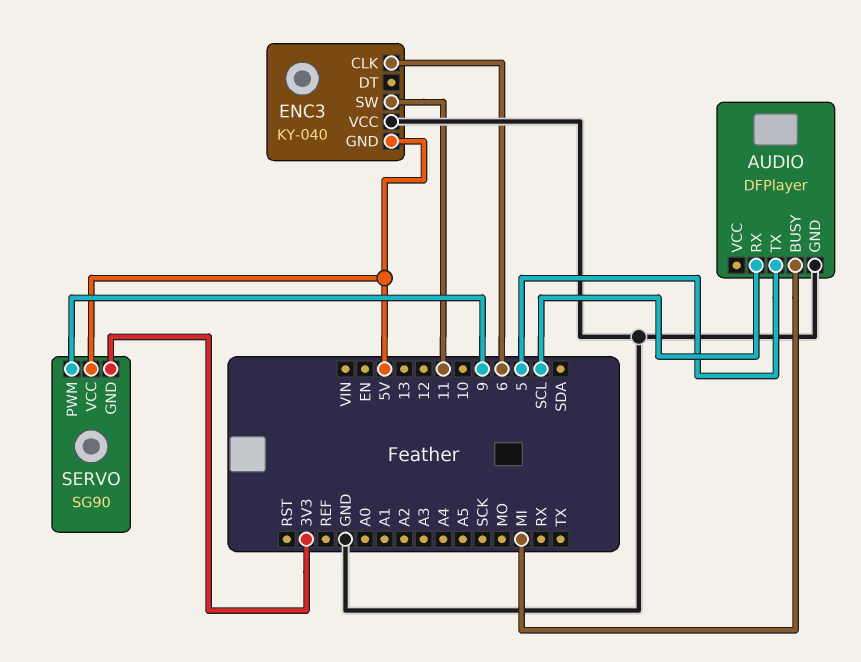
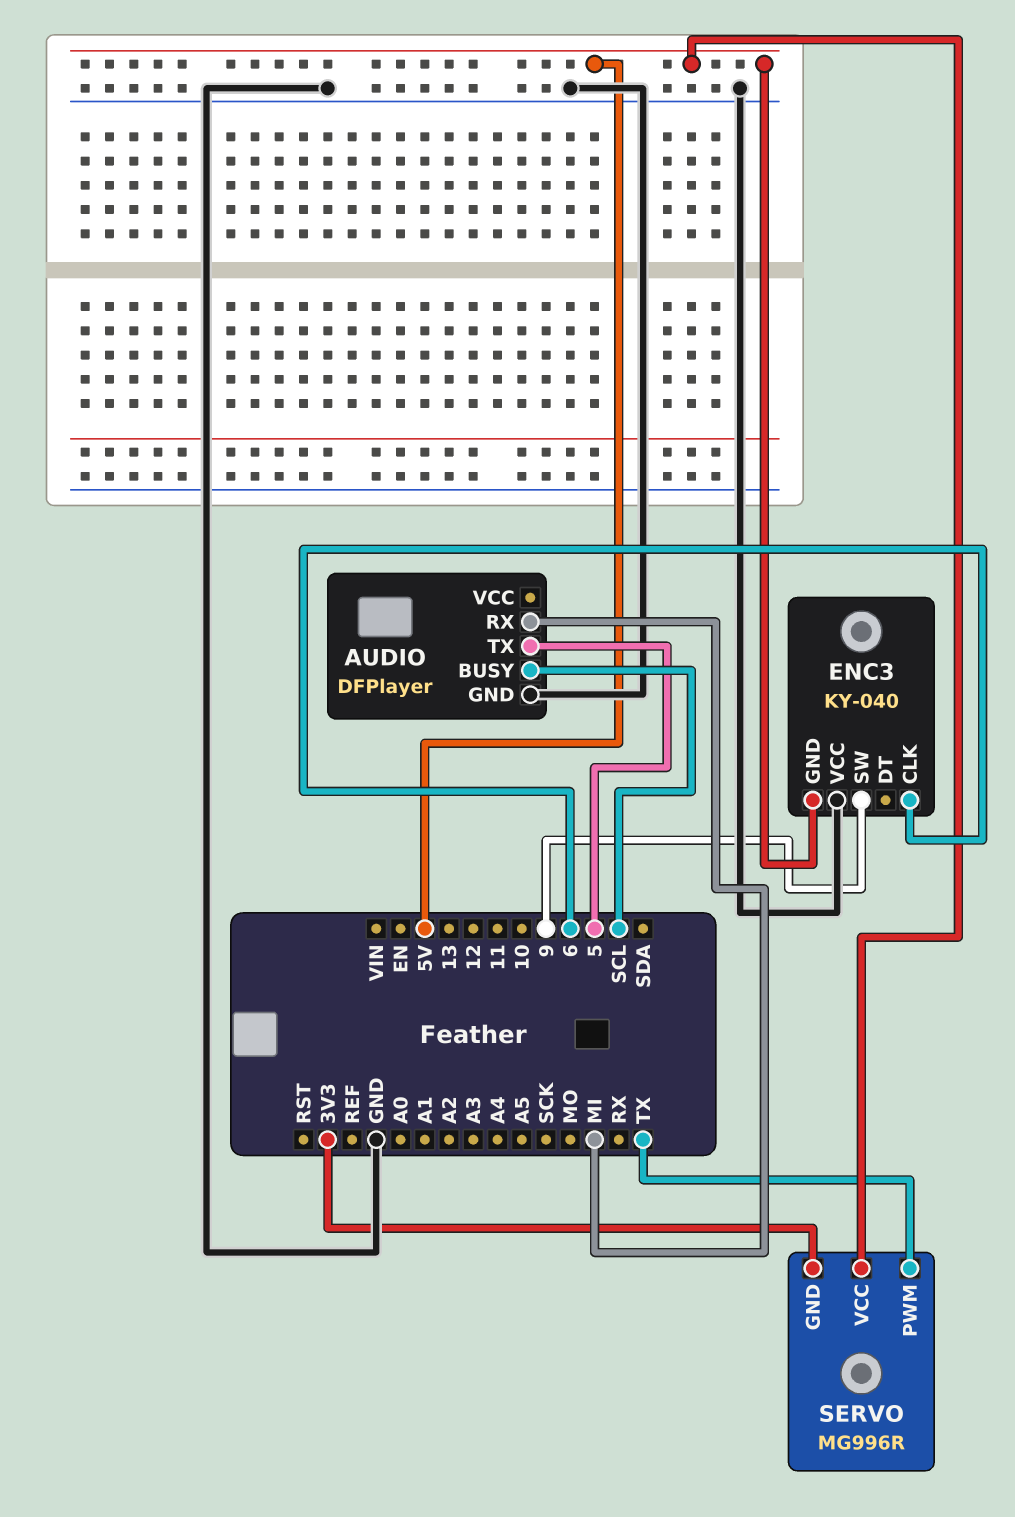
AUDIO pin BUSY: MI -> SCL
AUDIO pin RX: SCL -> MI
ENC3 pin SW: 11 -> 9
SERVO: SG90 -> MG996R
SERVO pin PWM: 9 -> TX

